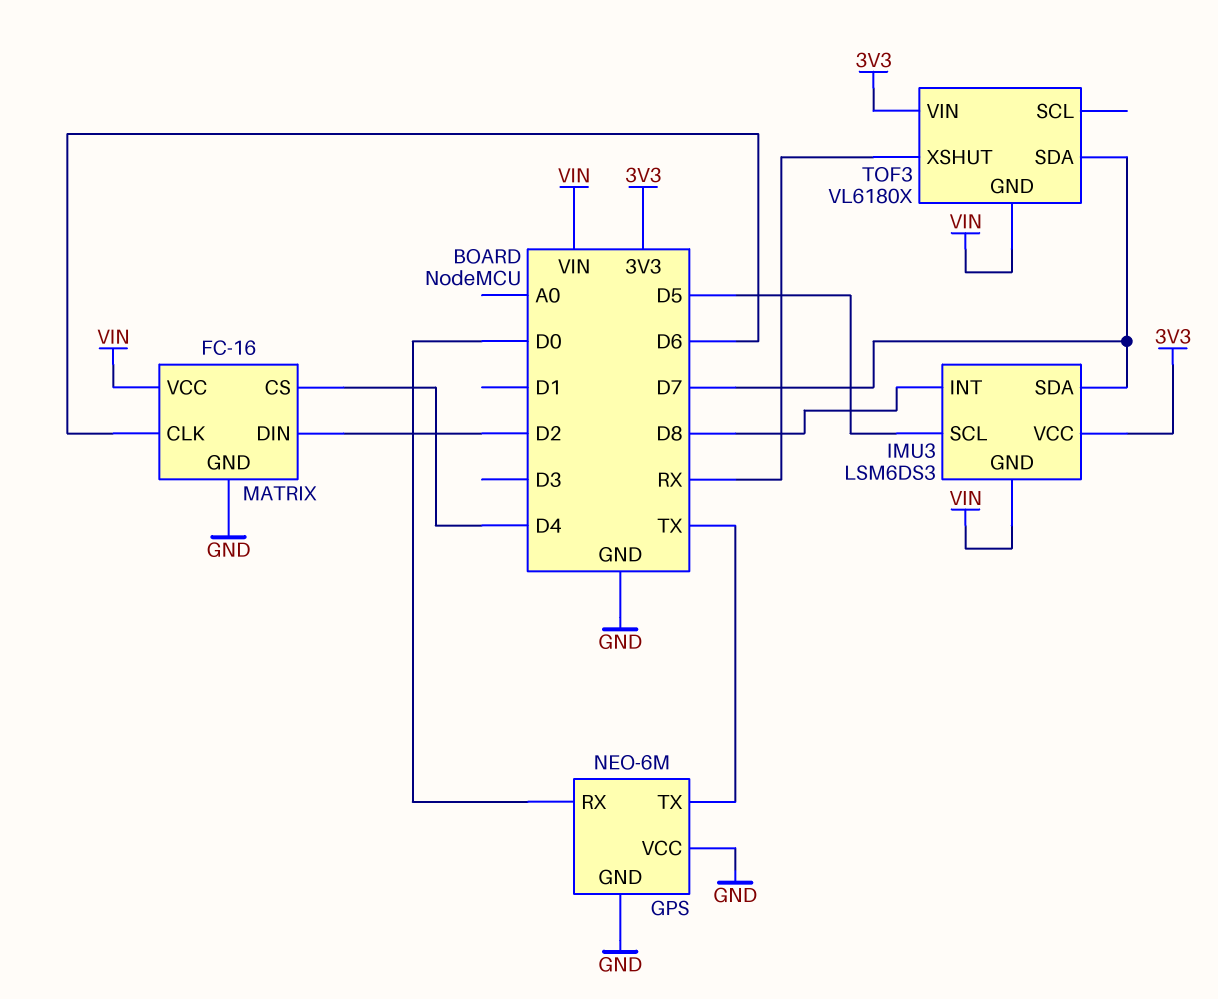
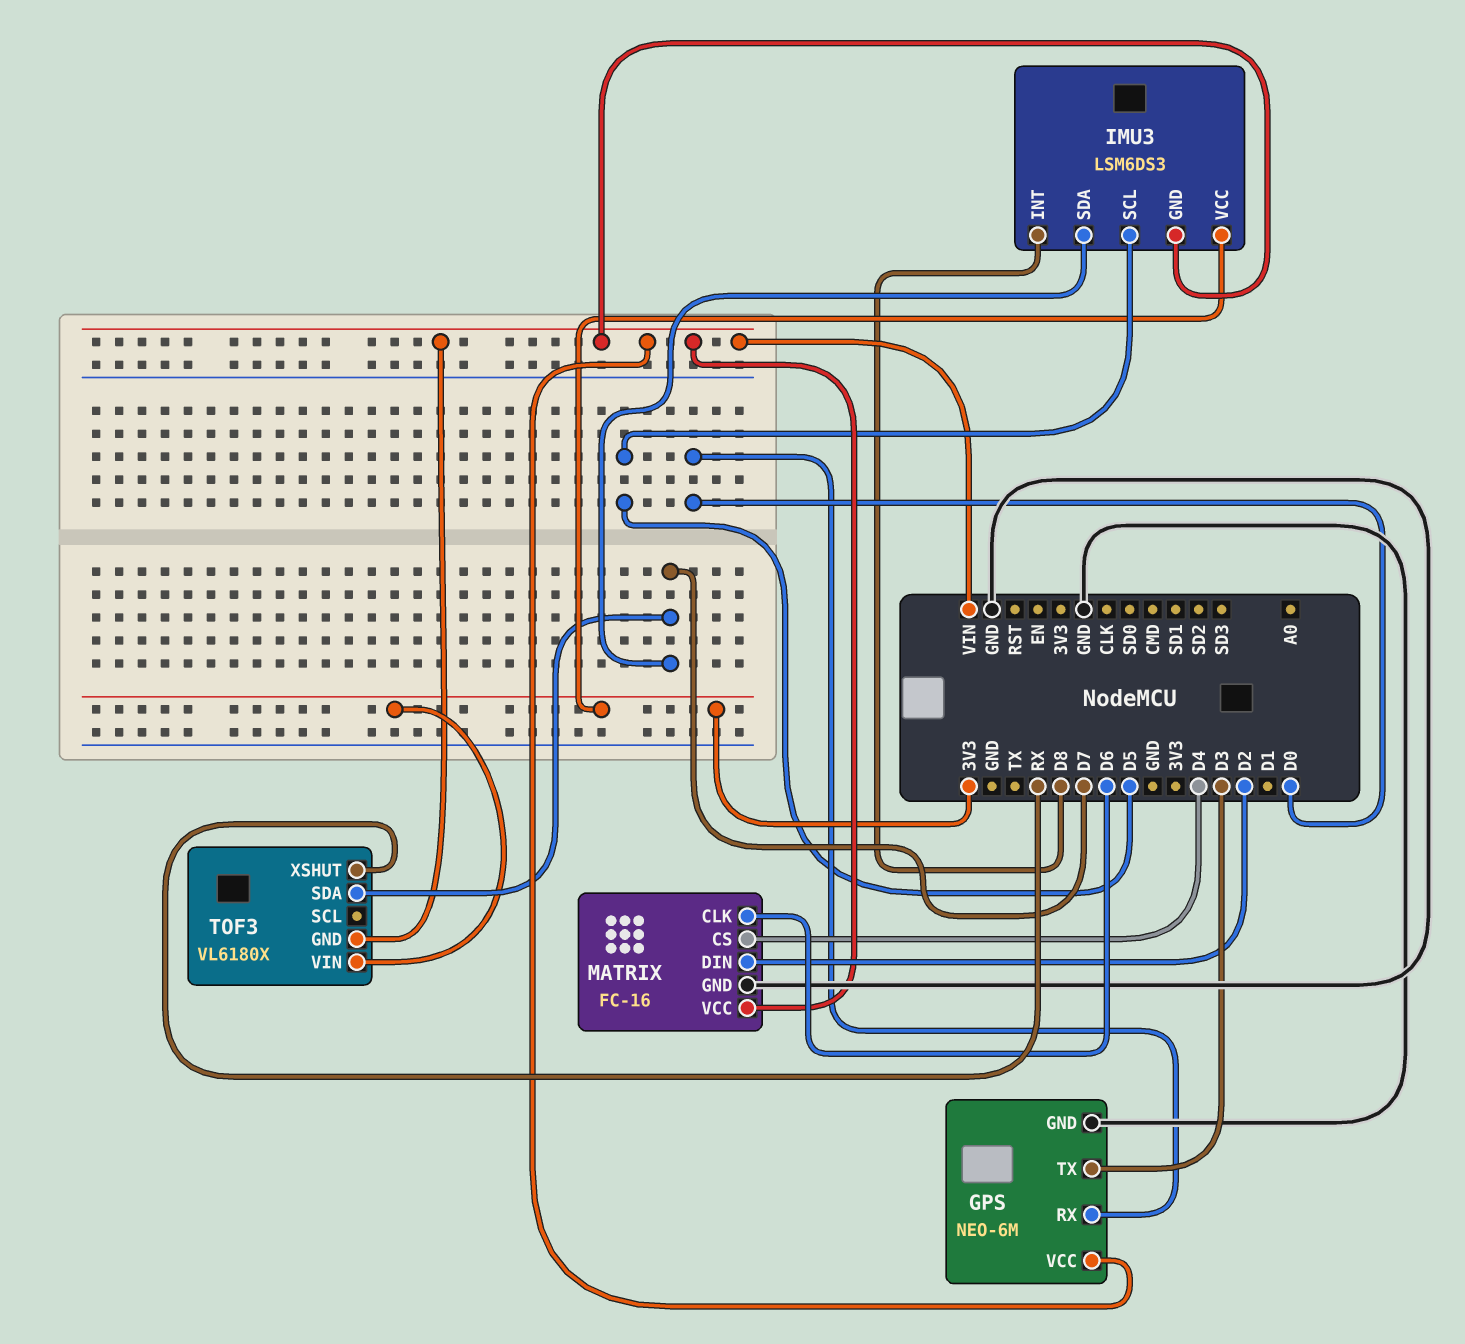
GPS pin TX: TX -> D3
GPS pin VCC: GND -> VIN

